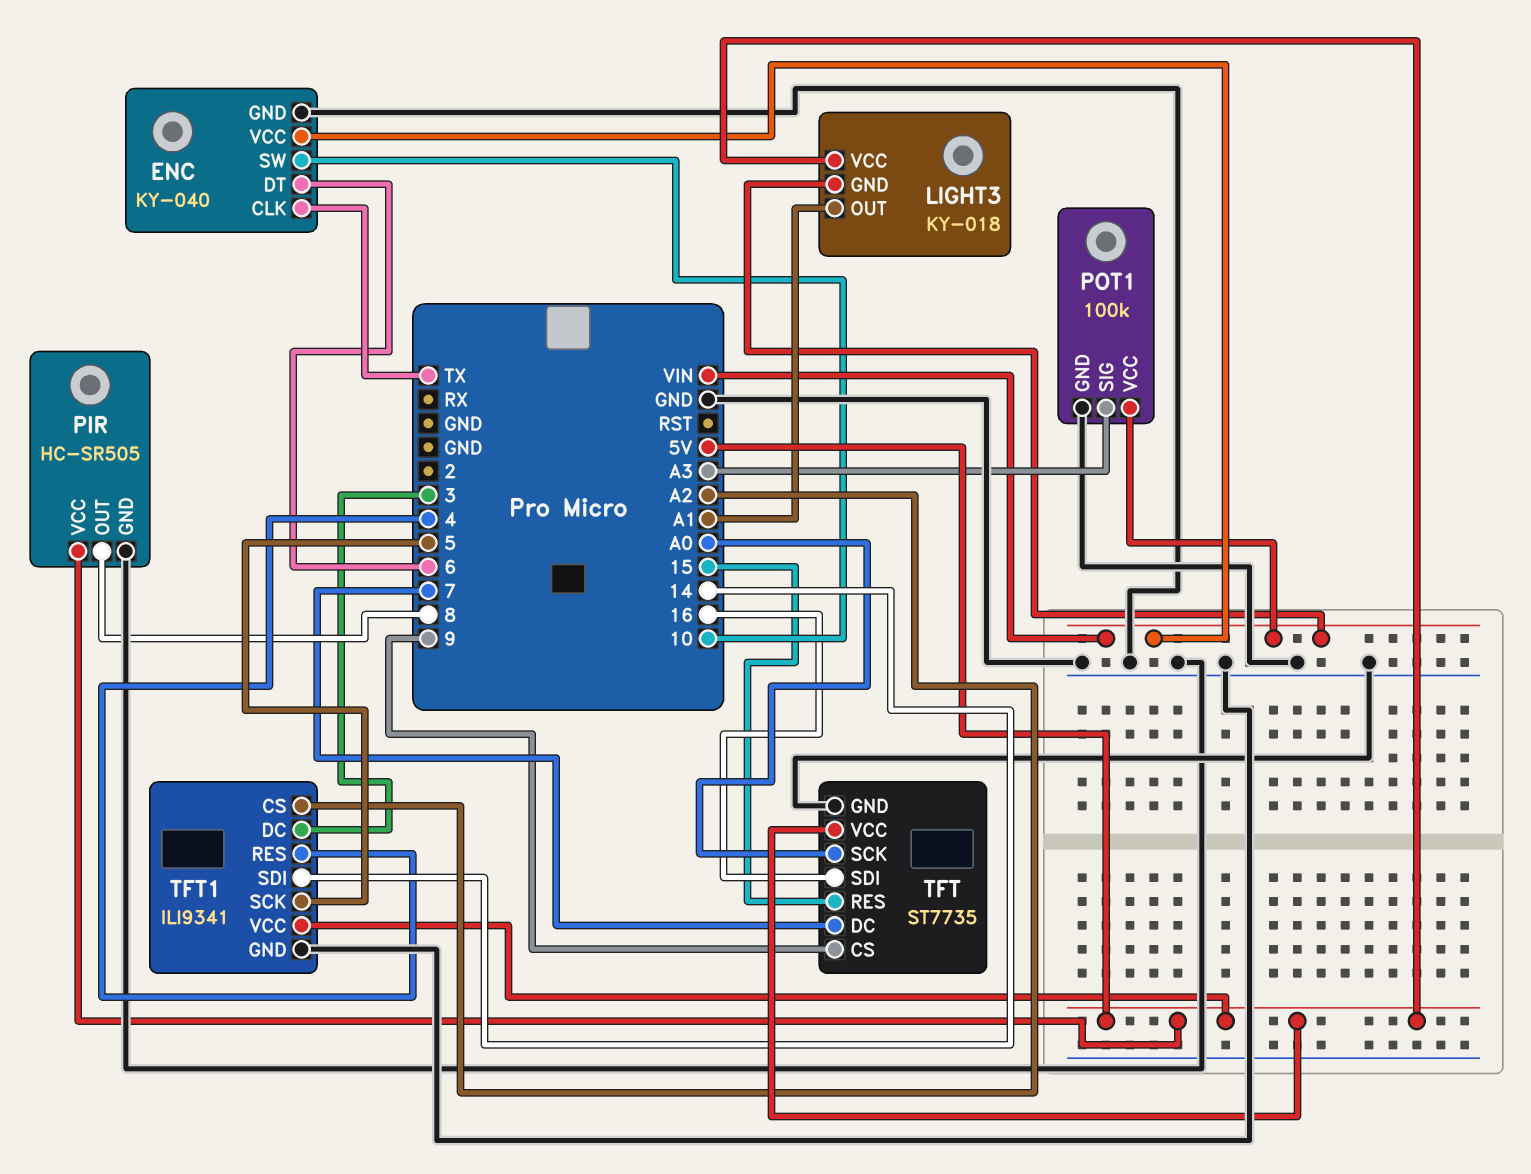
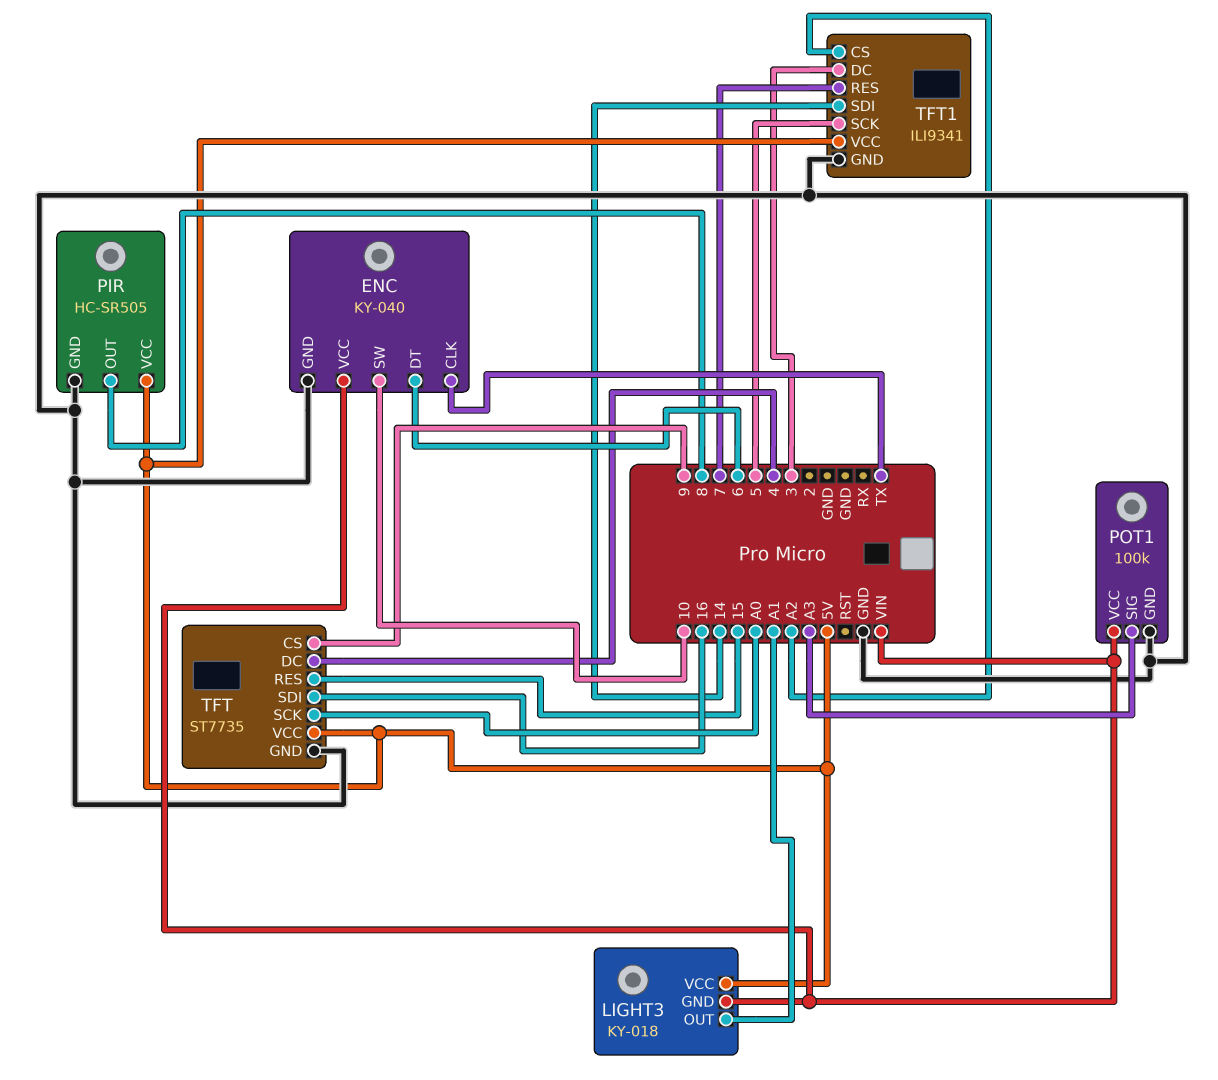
TFT pin DC: 7 -> 4
TFT1 pin RES: 4 -> 7

